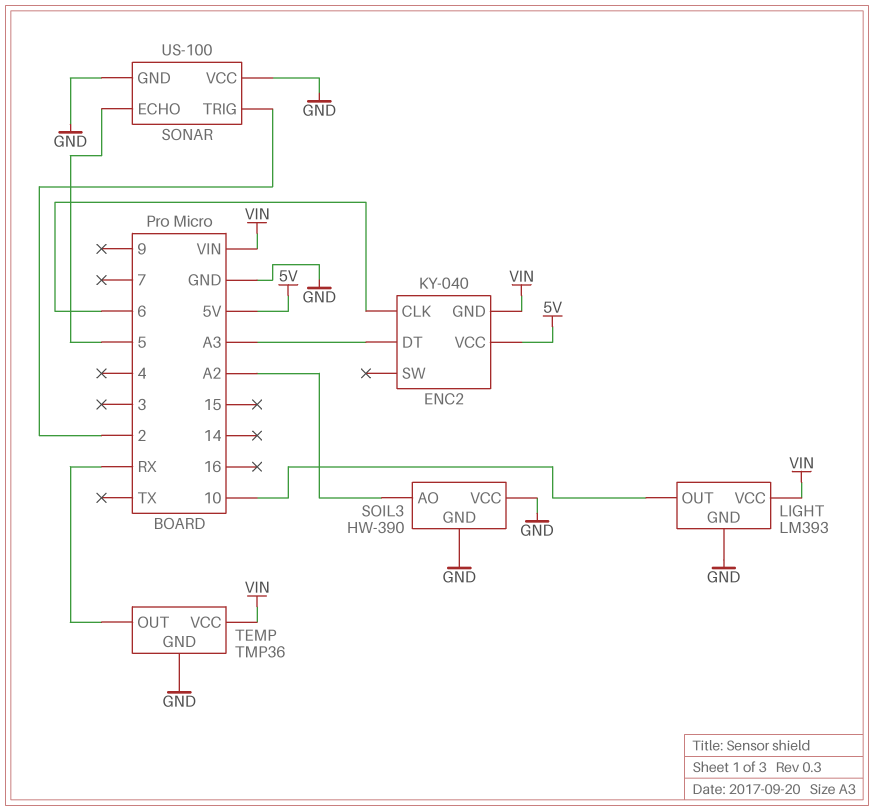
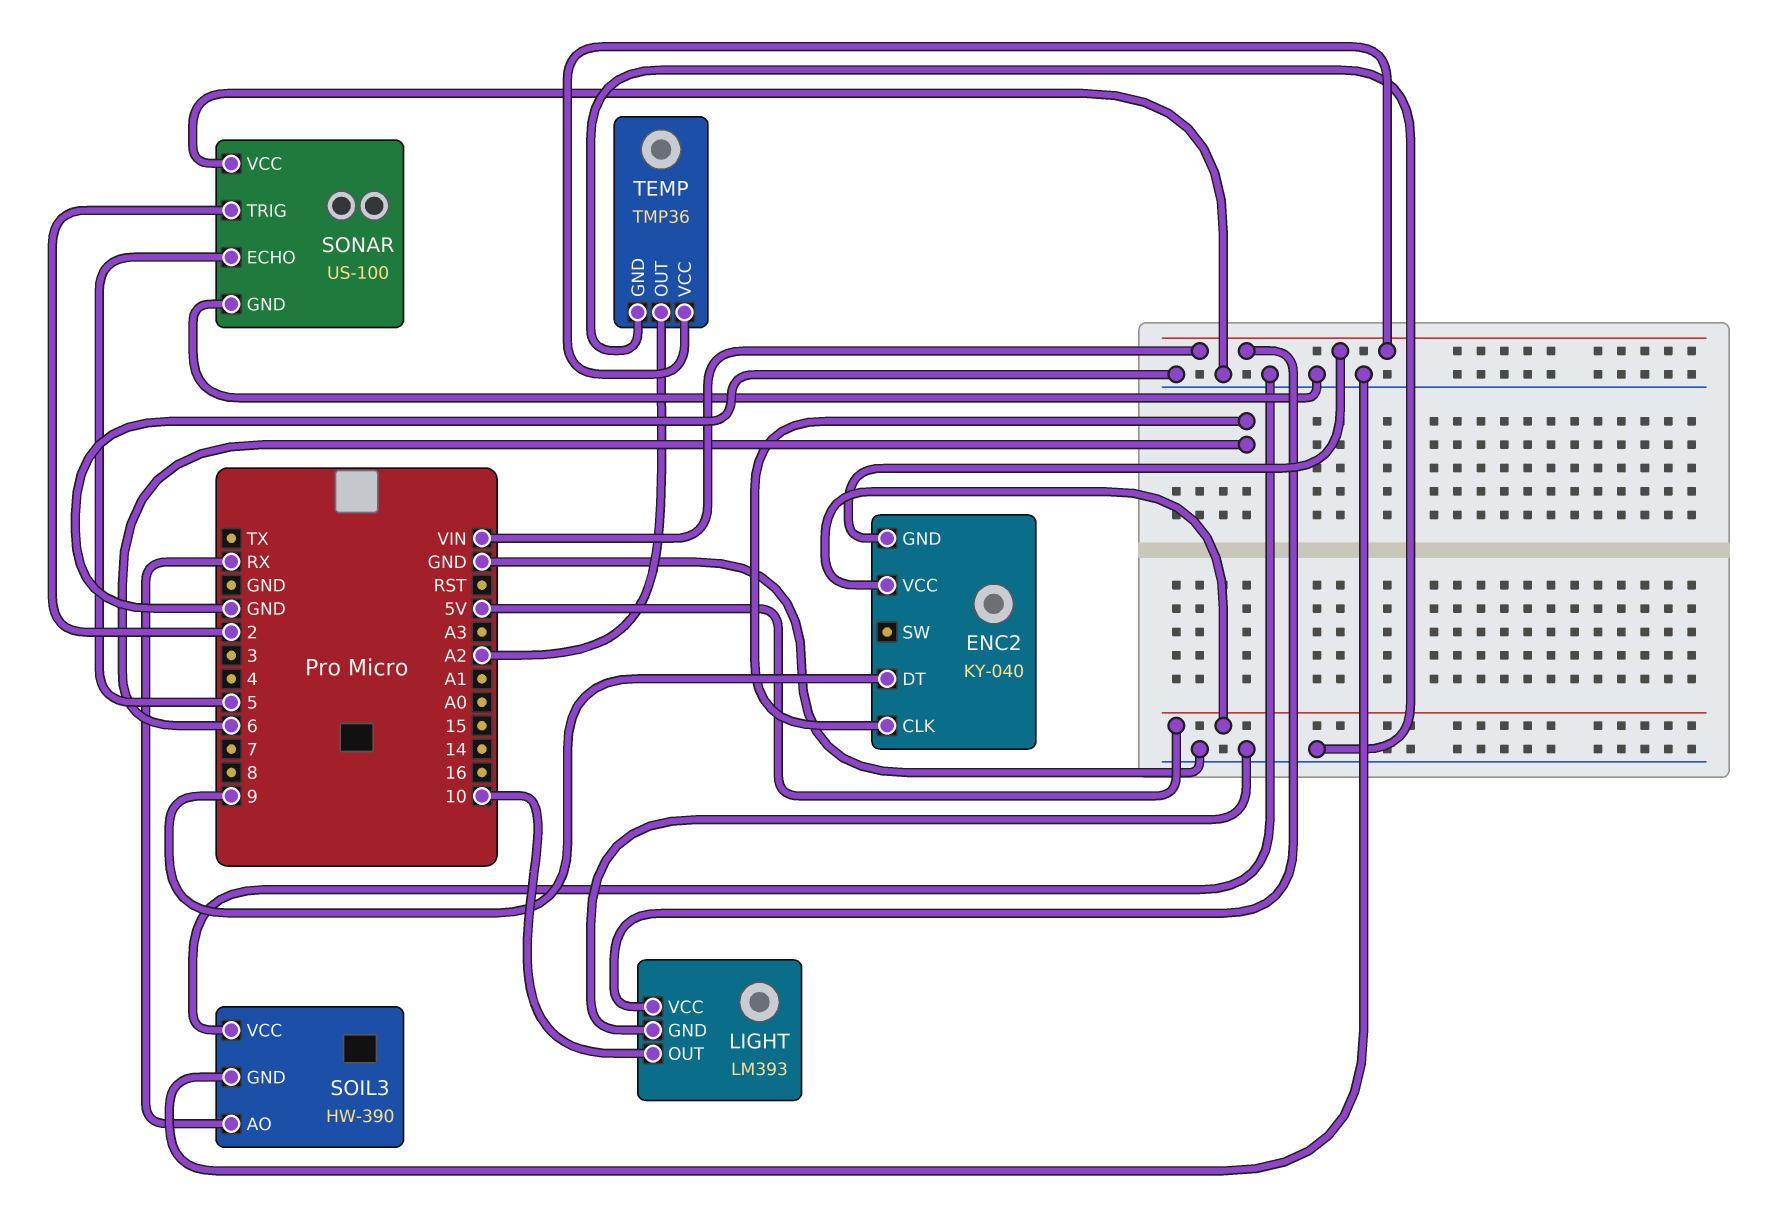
ENC2 pin DT: A3 -> 9
SOIL3 pin AO: A2 -> RX
TEMP pin OUT: RX -> A2

